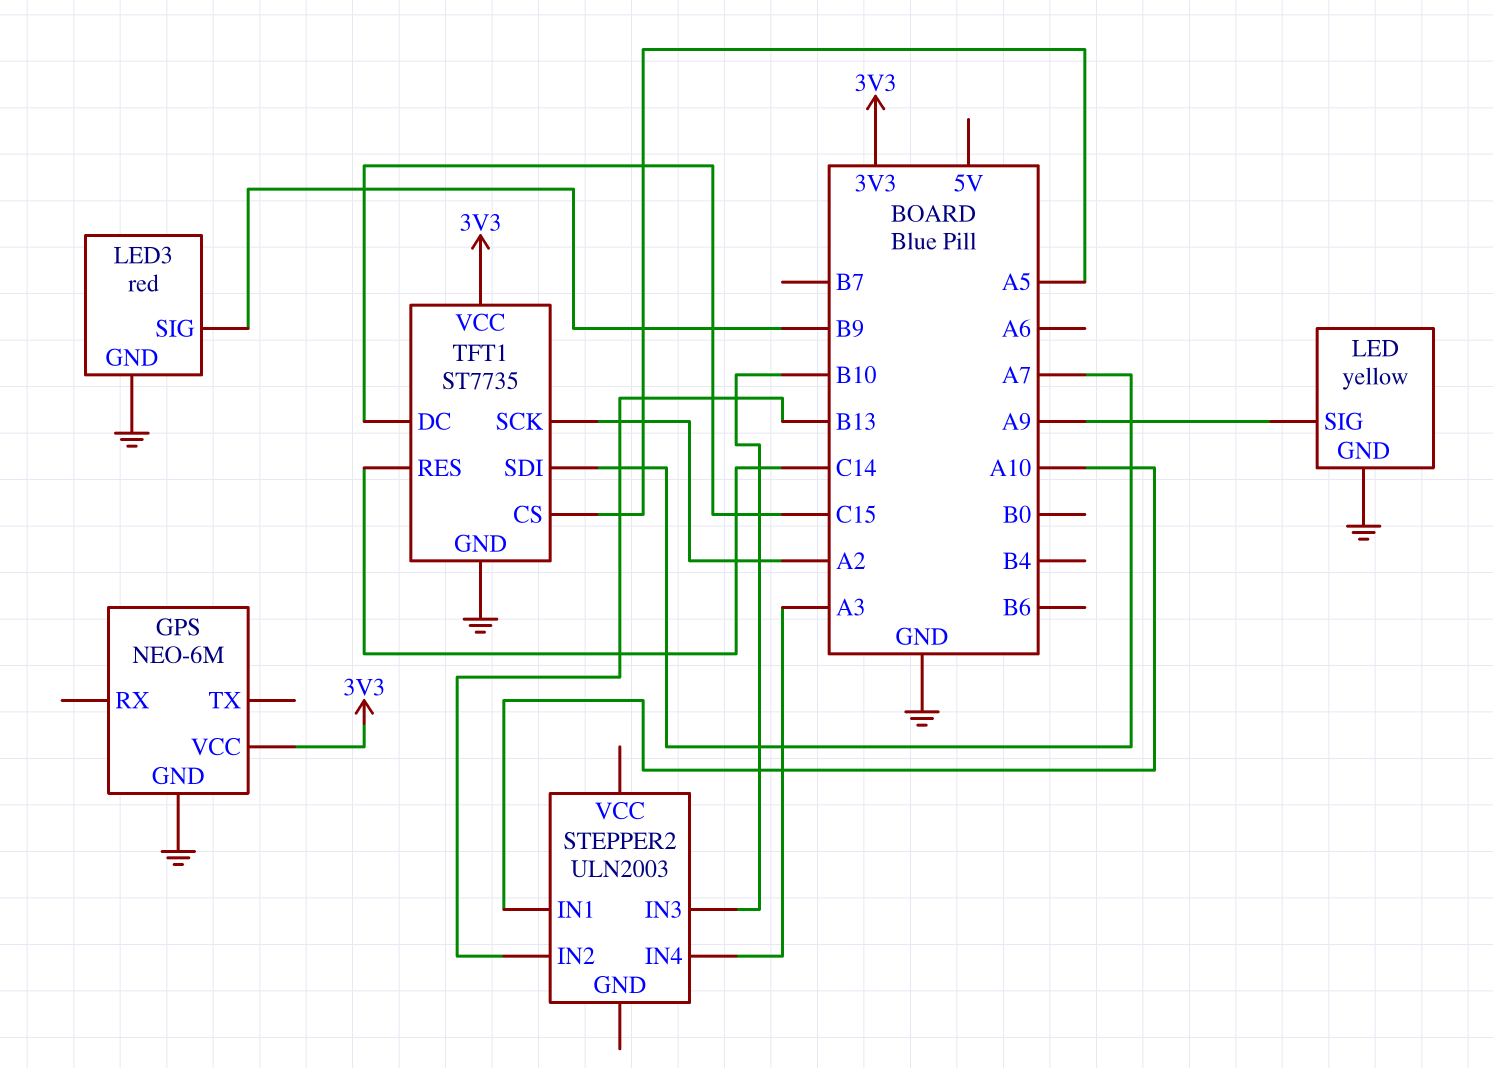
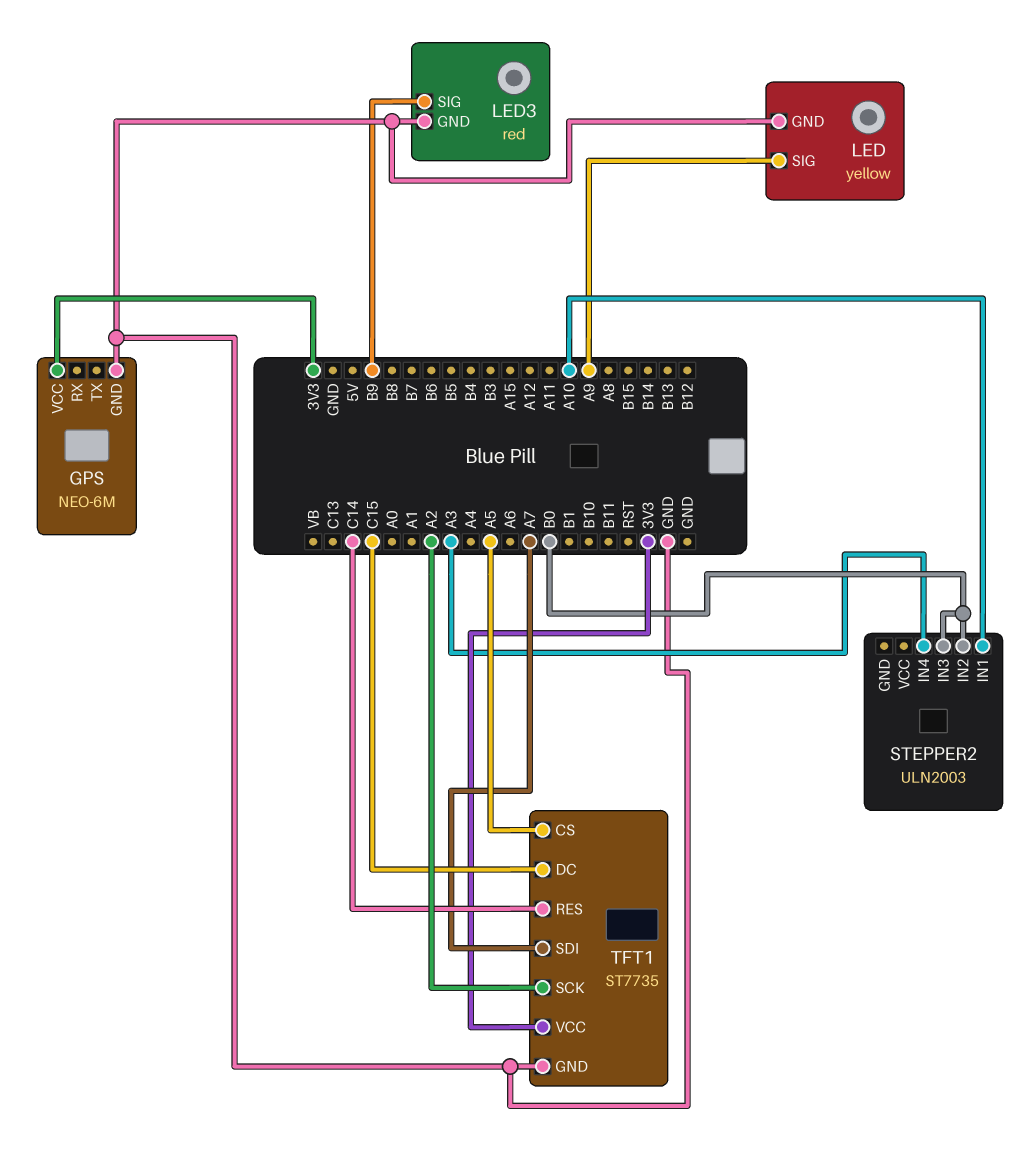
STEPPER2 pin IN2: B13 -> B0
STEPPER2 pin IN3: B10 -> B0

